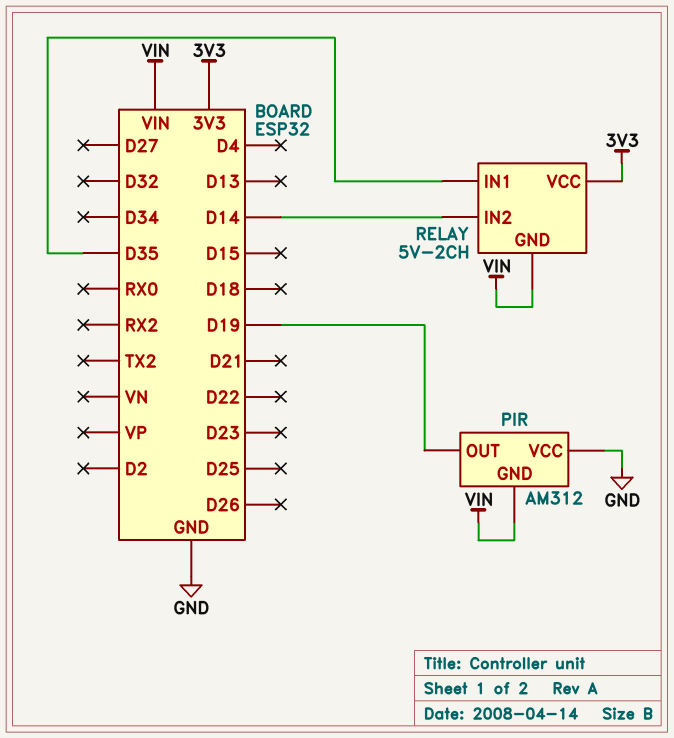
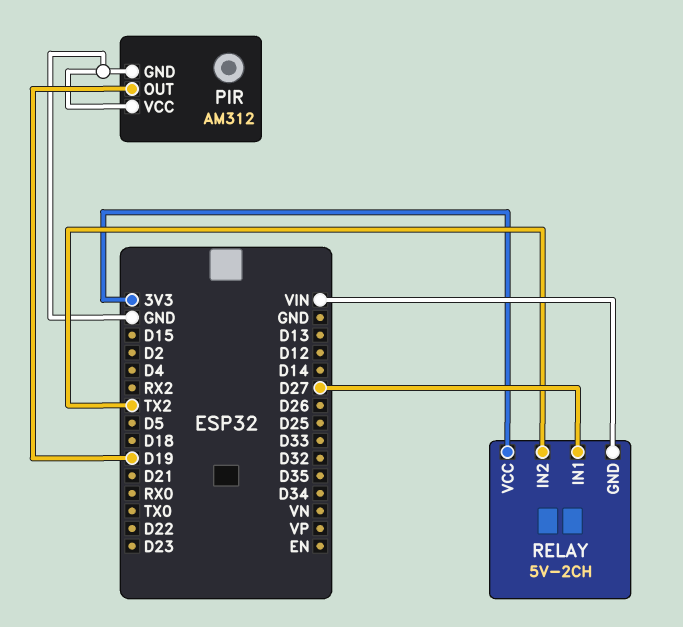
PIR pin GND: VIN -> GND
RELAY pin IN1: D35 -> D27
RELAY pin IN2: D14 -> TX2

